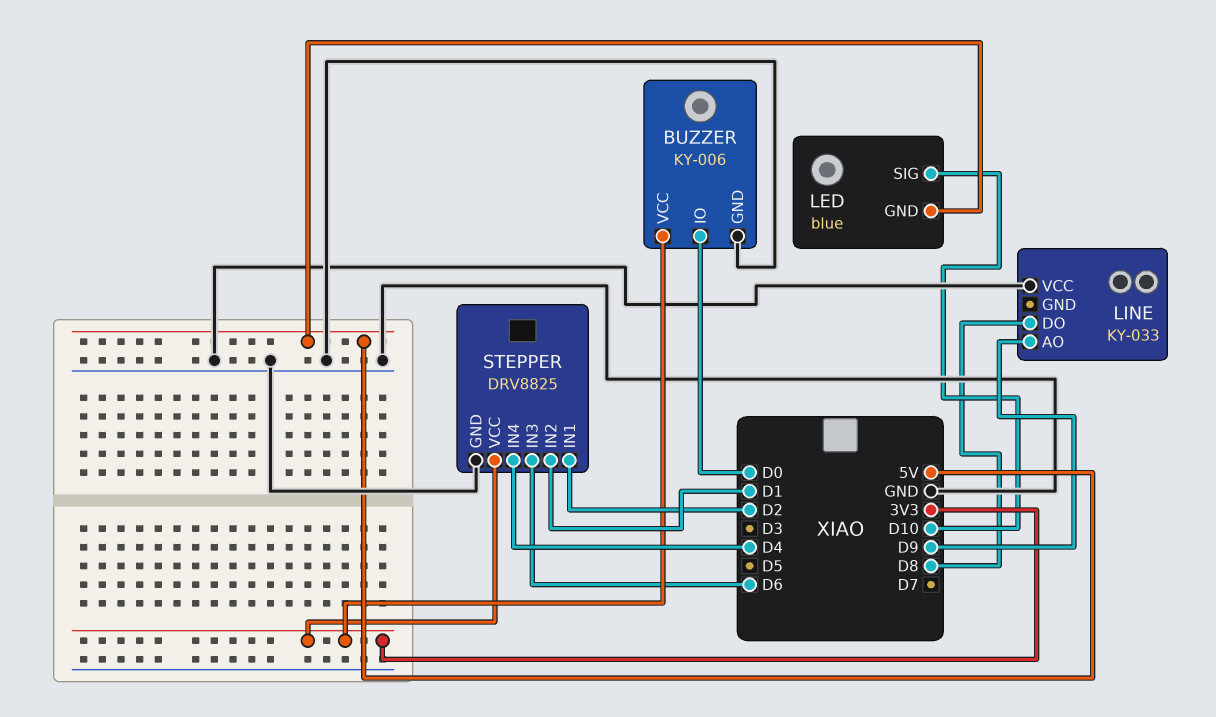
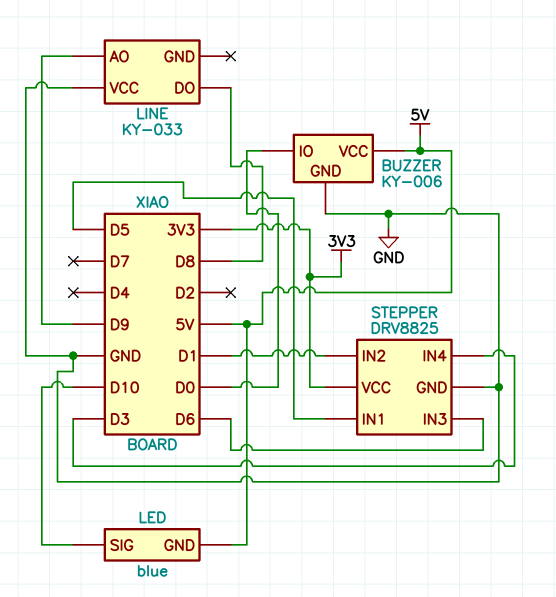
BUZZER pin VCC: 3V3 -> 5V
STEPPER pin IN1: D2 -> D5
STEPPER pin IN4: D4 -> D3

